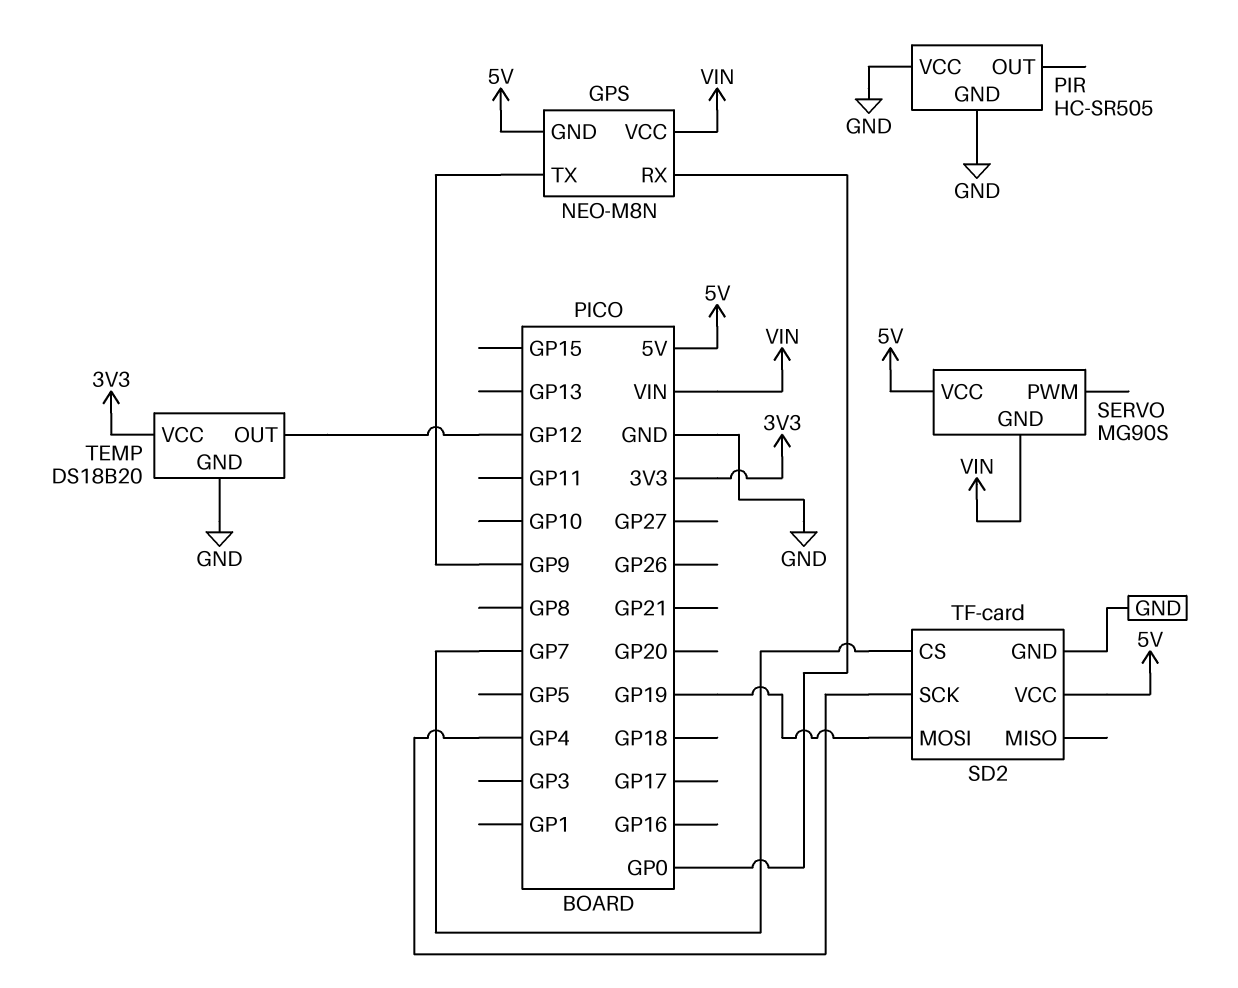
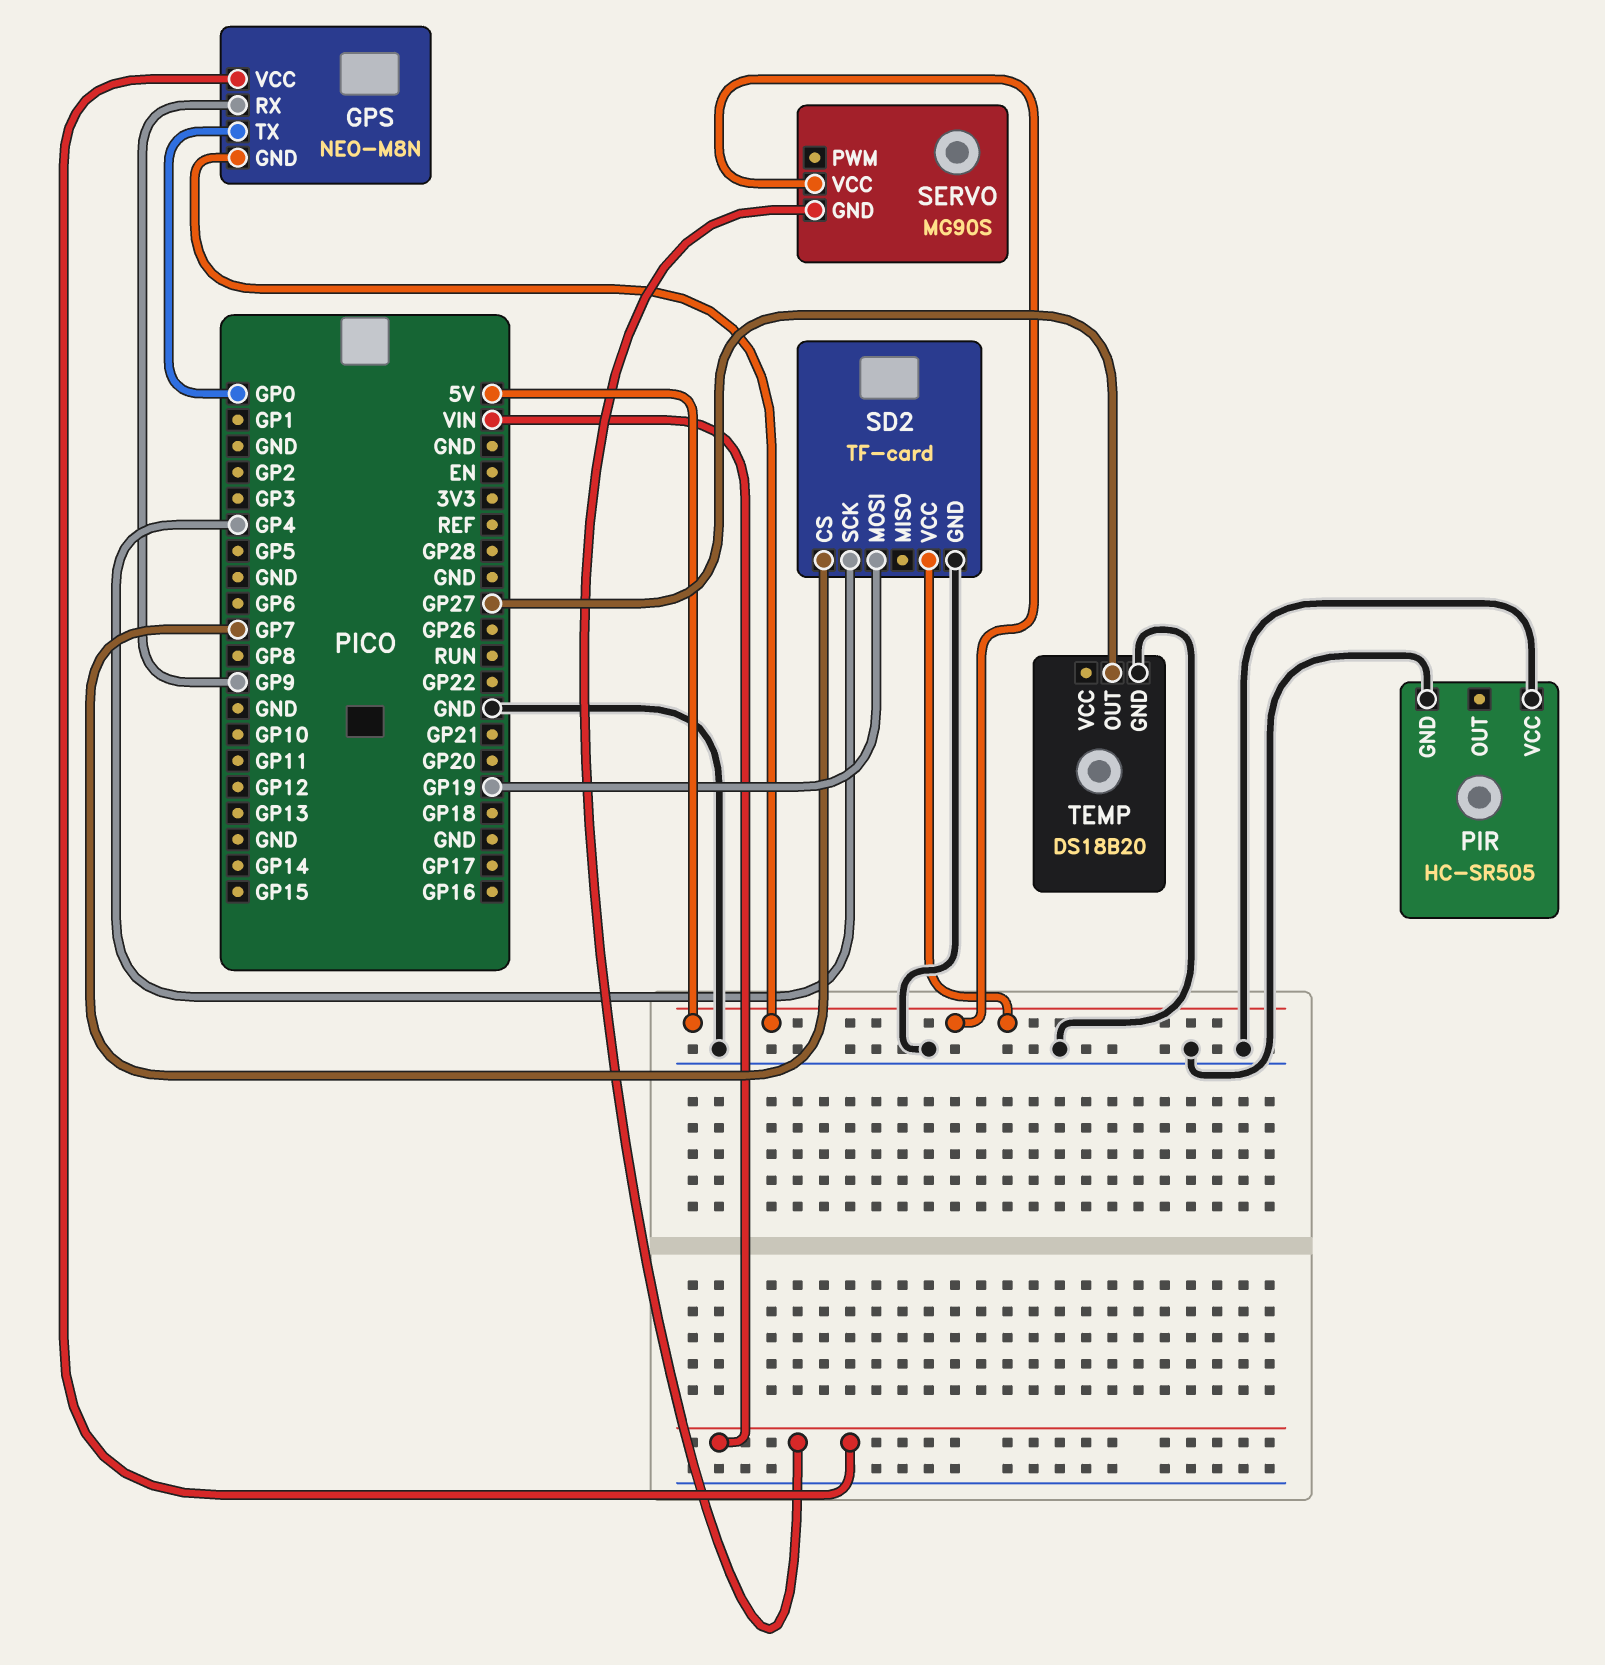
GPS pin RX: GP0 -> GP9
GPS pin TX: GP9 -> GP0
TEMP pin OUT: GP12 -> GP27
TEMP pin VCC: 3V3 -> none

